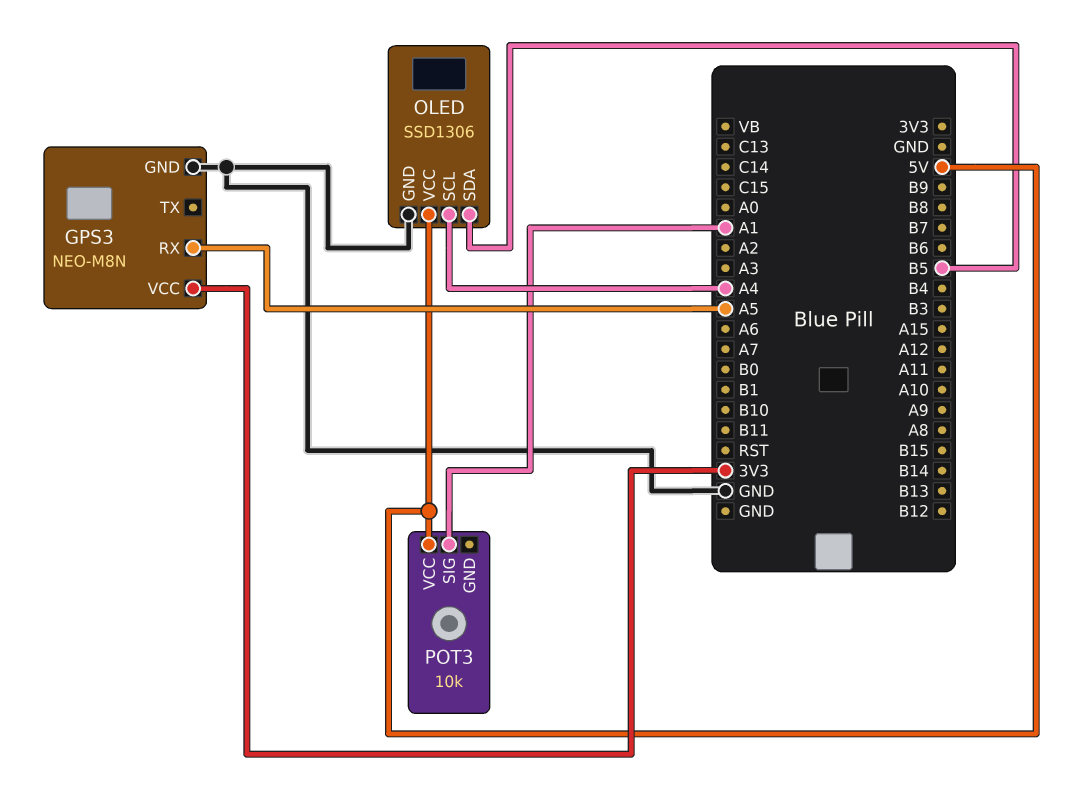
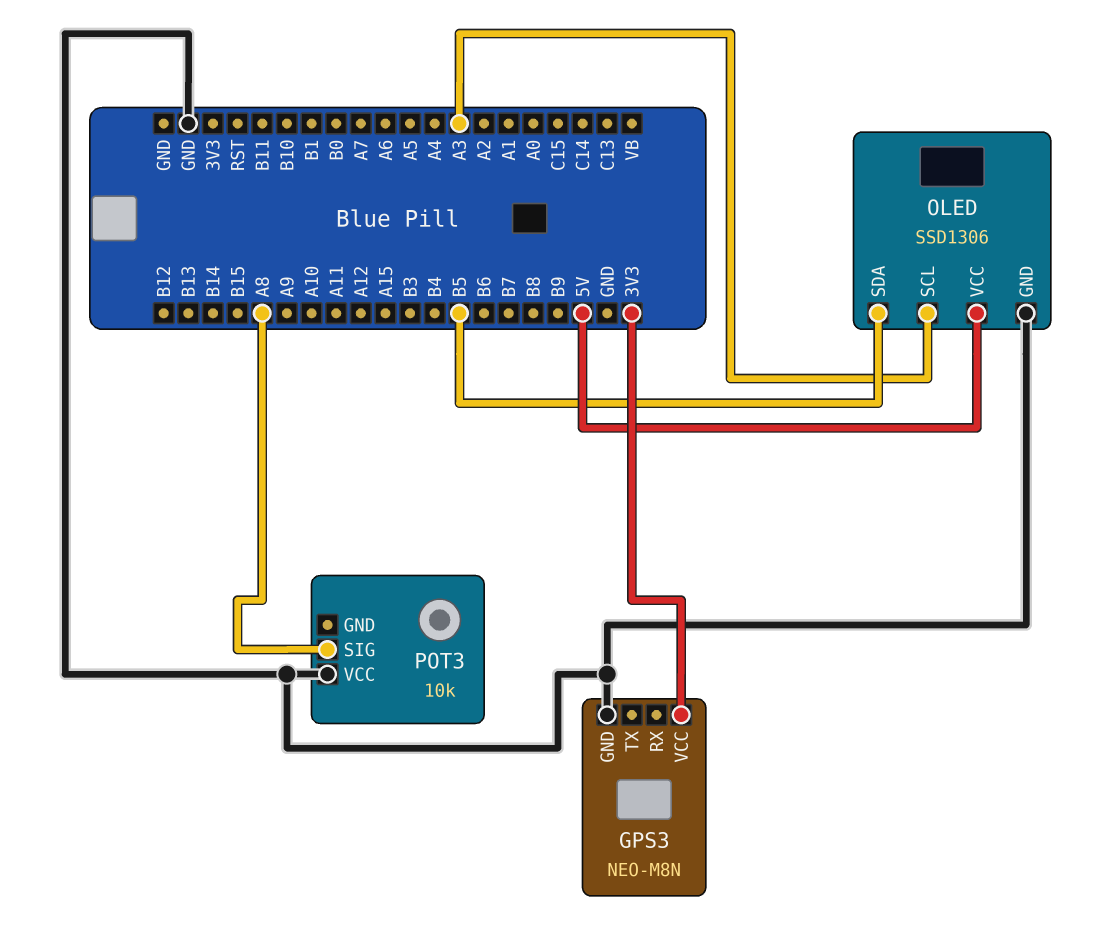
GPS3 pin RX: A5 -> none
OLED pin SCL: A4 -> A3
POT3 pin SIG: A1 -> A8
POT3 pin VCC: 5V -> GND

